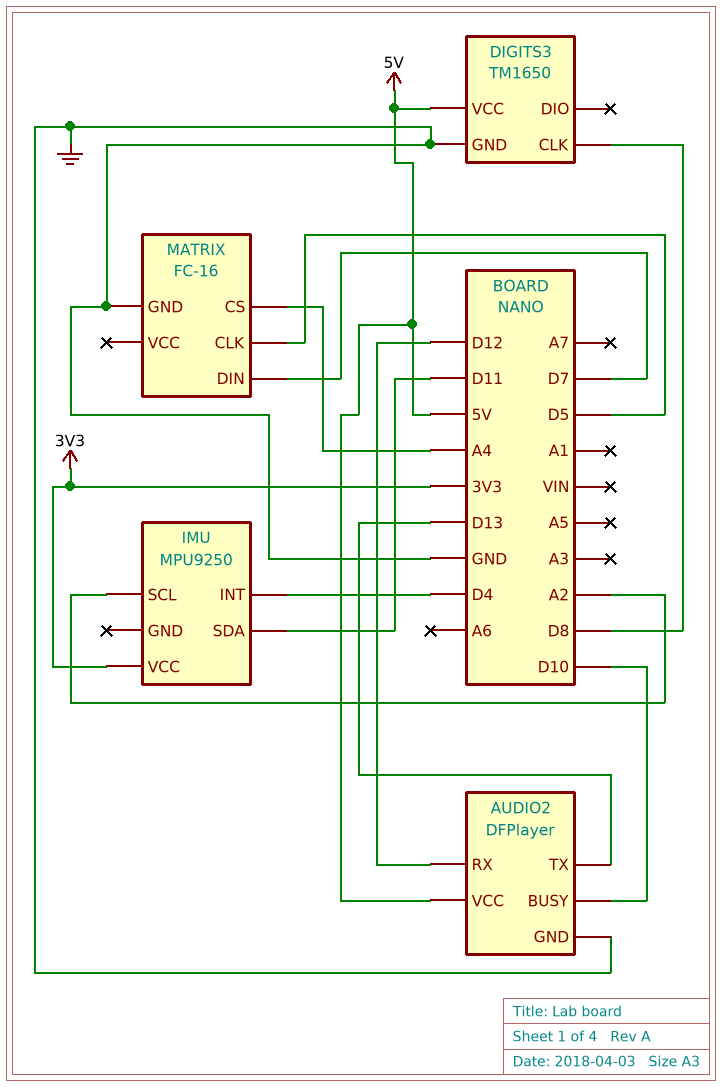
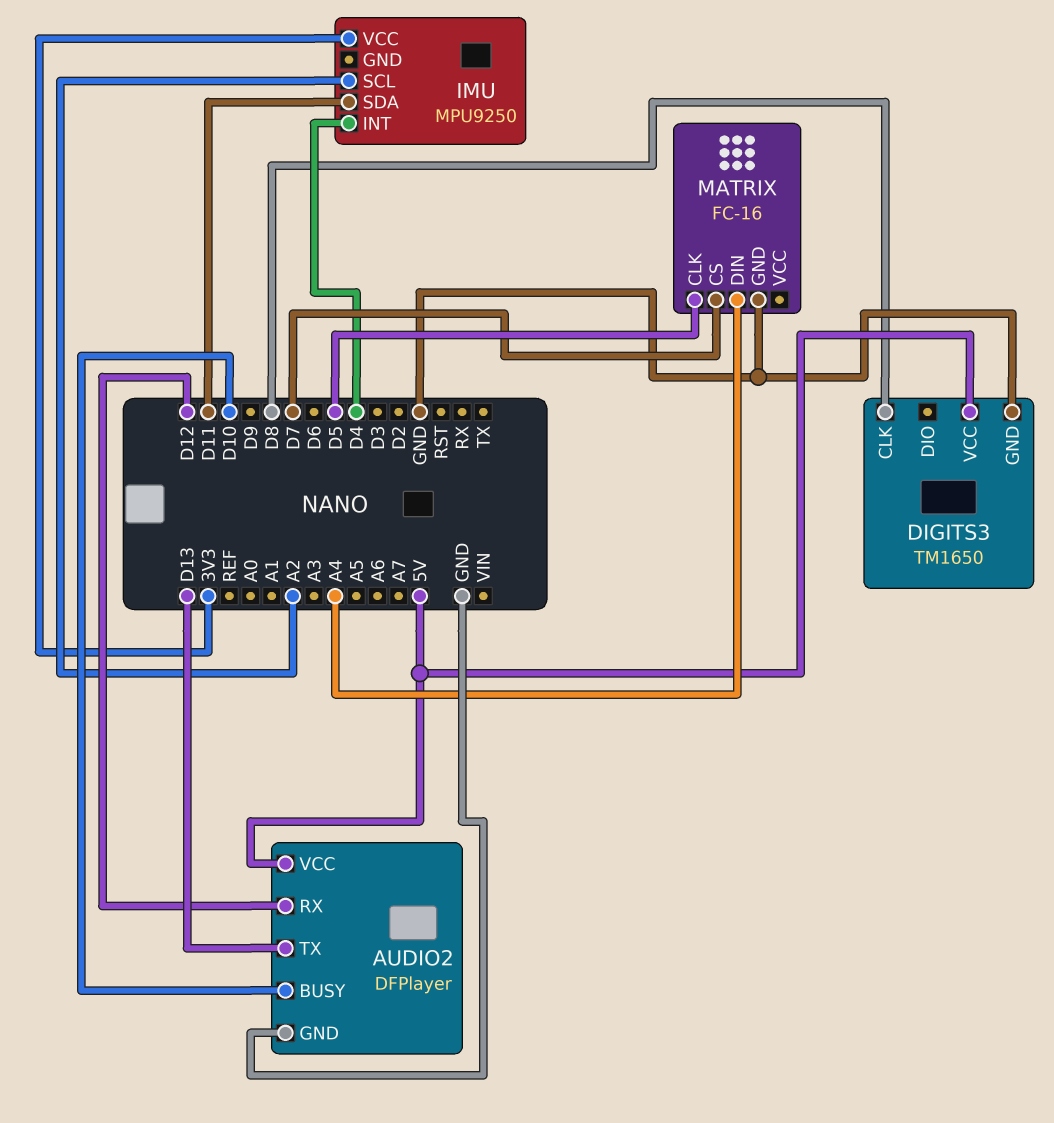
MATRIX pin CS: A4 -> D7
MATRIX pin DIN: D7 -> A4

